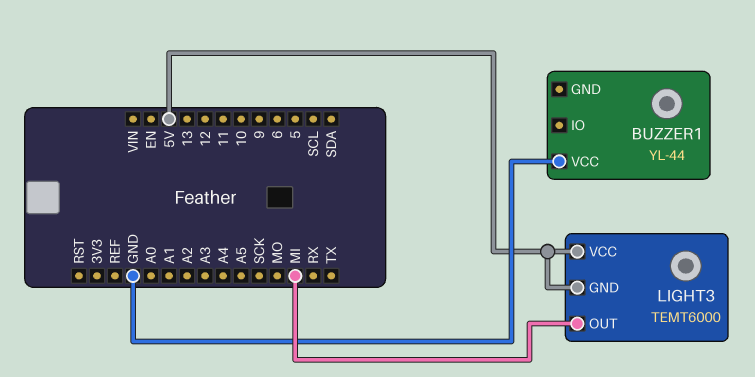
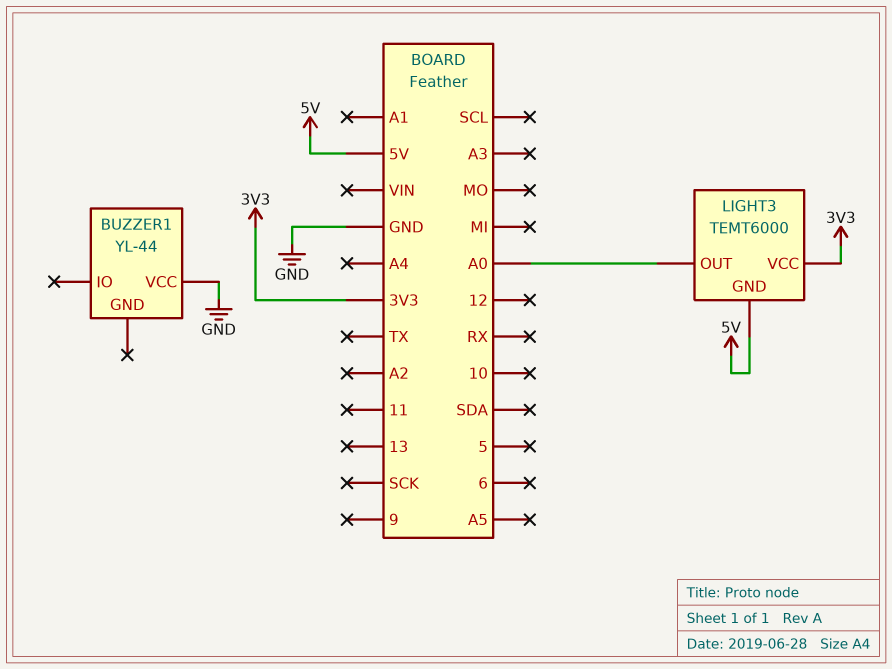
LIGHT3 pin OUT: MI -> A0
LIGHT3 pin VCC: 5V -> 3V3

